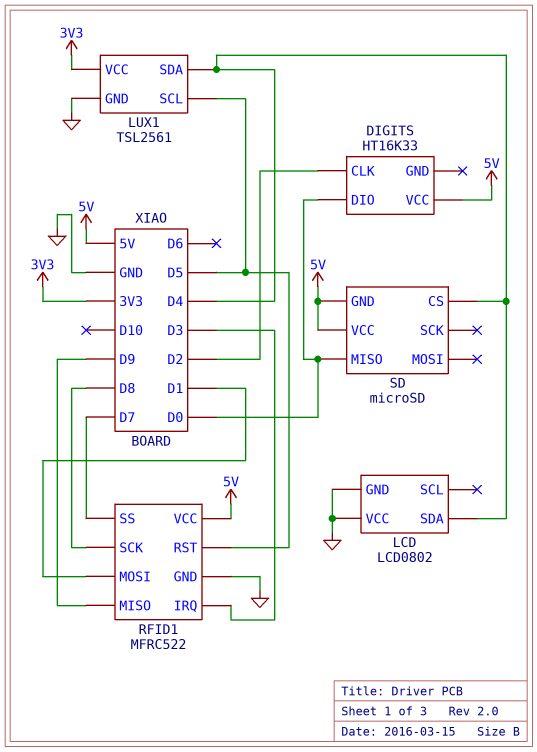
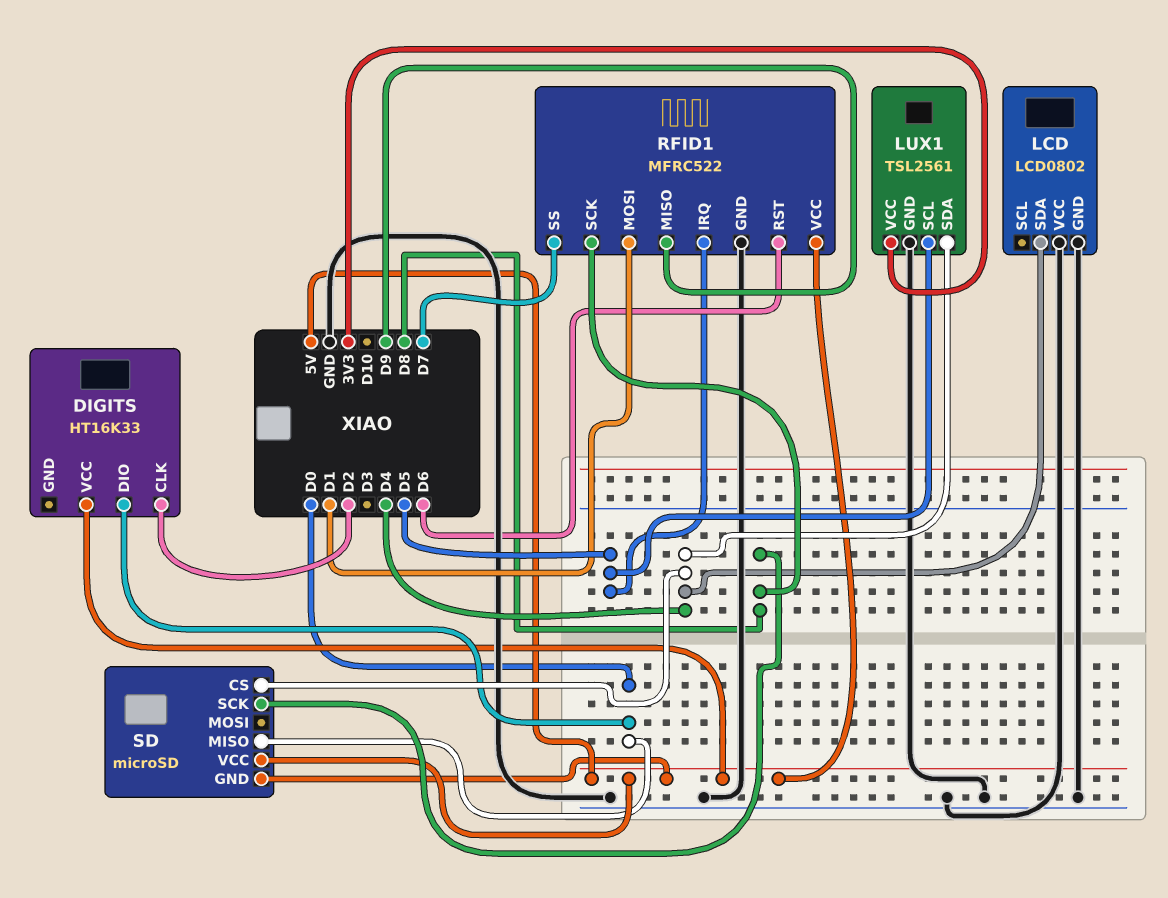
RFID1 pin IRQ: D3 -> D5
RFID1 pin RST: D5 -> D6
SD pin SCK: none -> D8

